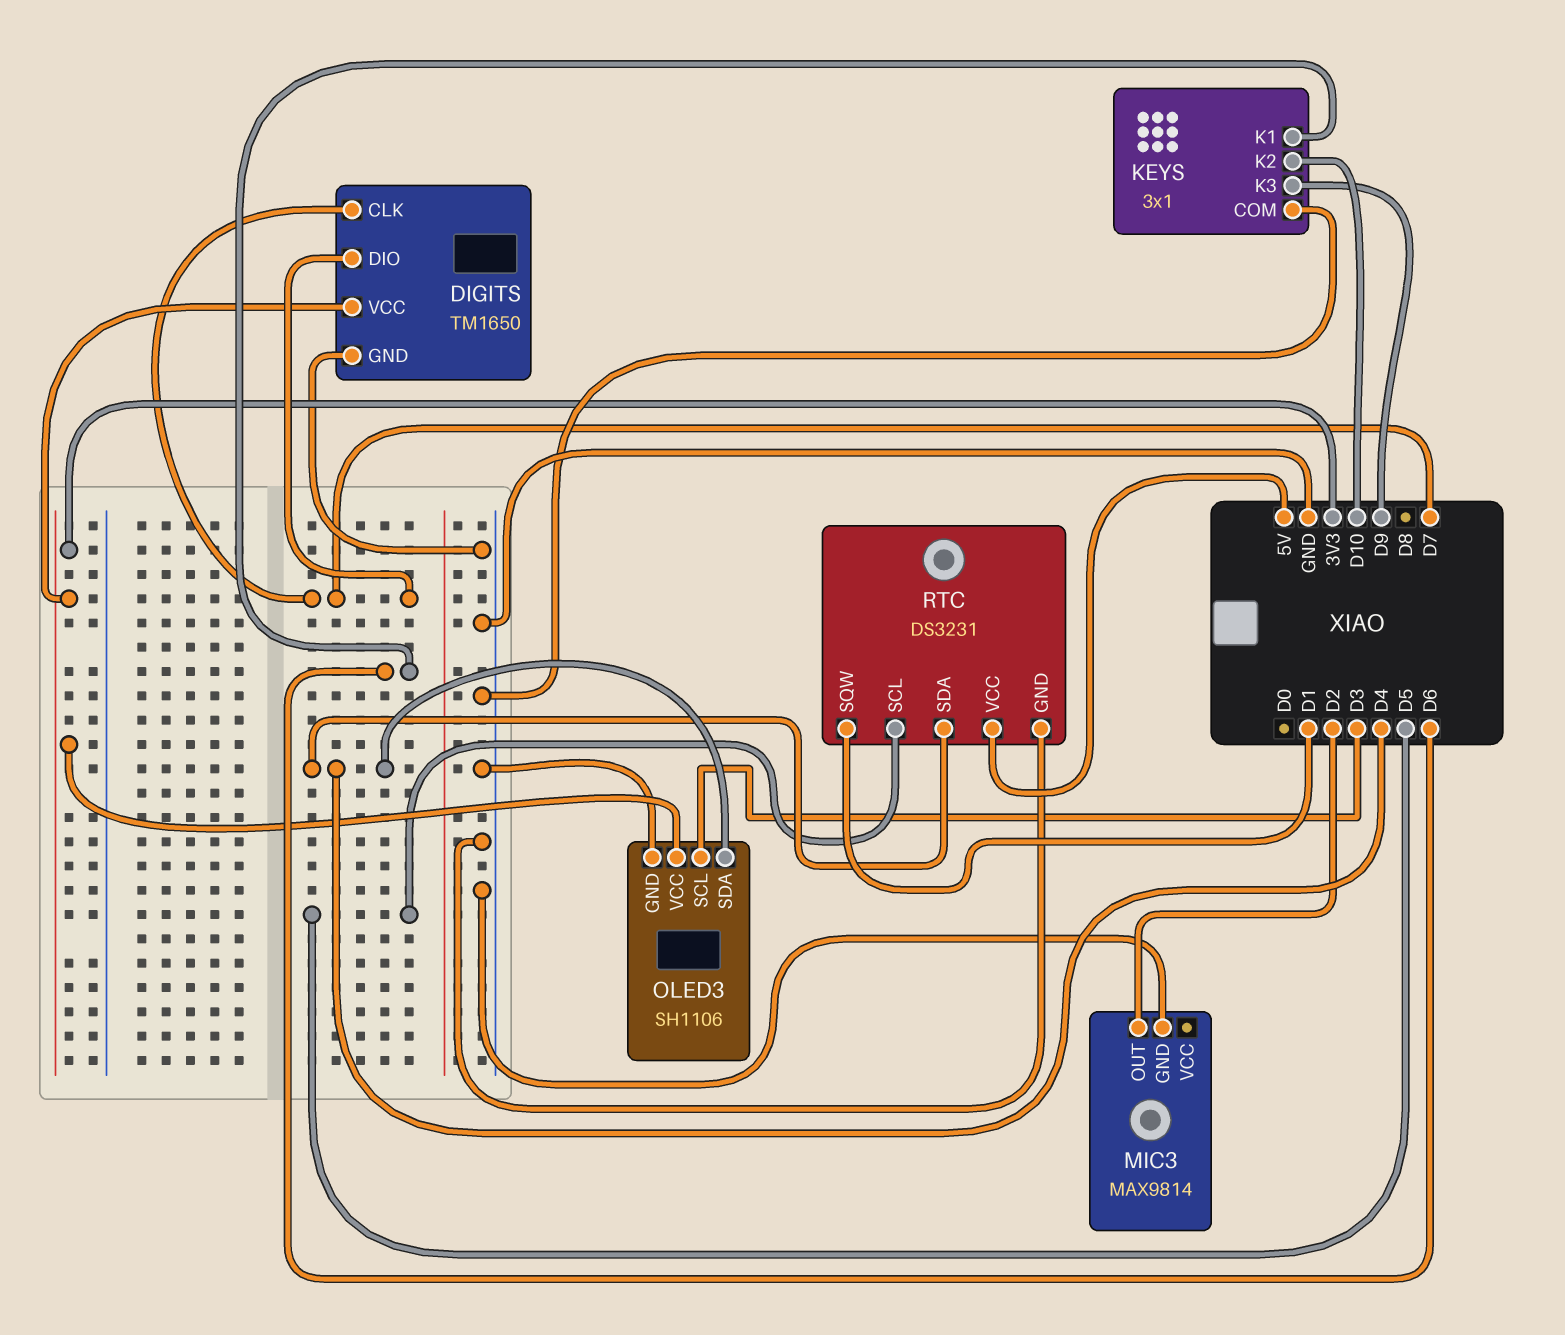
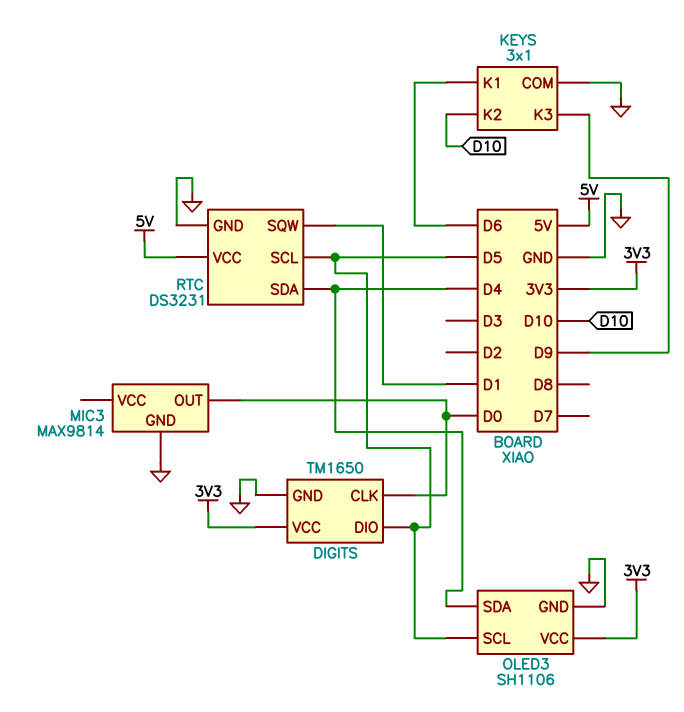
DIGITS pin CLK: D7 -> D0
DIGITS pin DIO: D7 -> D5
MIC3 pin OUT: D2 -> D0
OLED3 pin SCL: D3 -> D5

